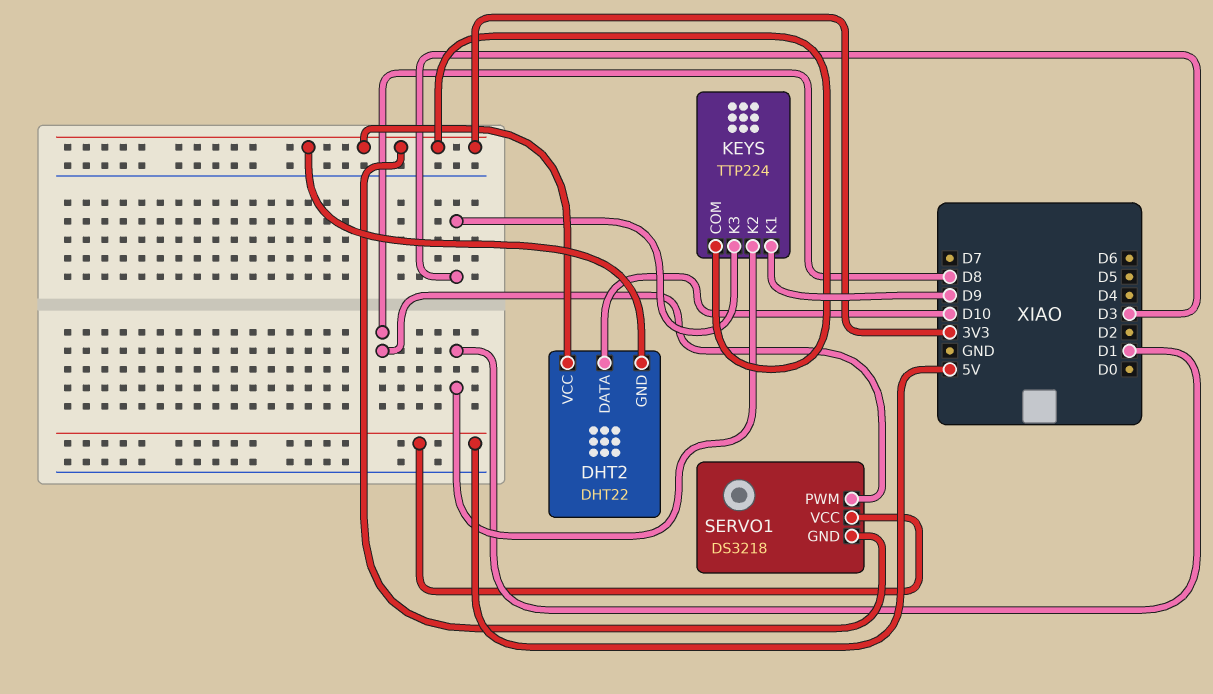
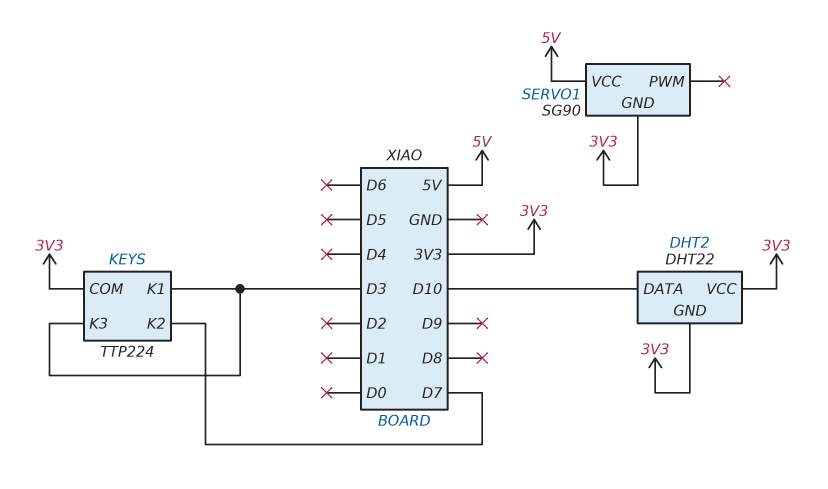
KEYS pin K1: D9 -> D3
KEYS pin K2: D1 -> D7
SERVO1: DS3218 -> SG90
SERVO1 pin PWM: D8 -> none

